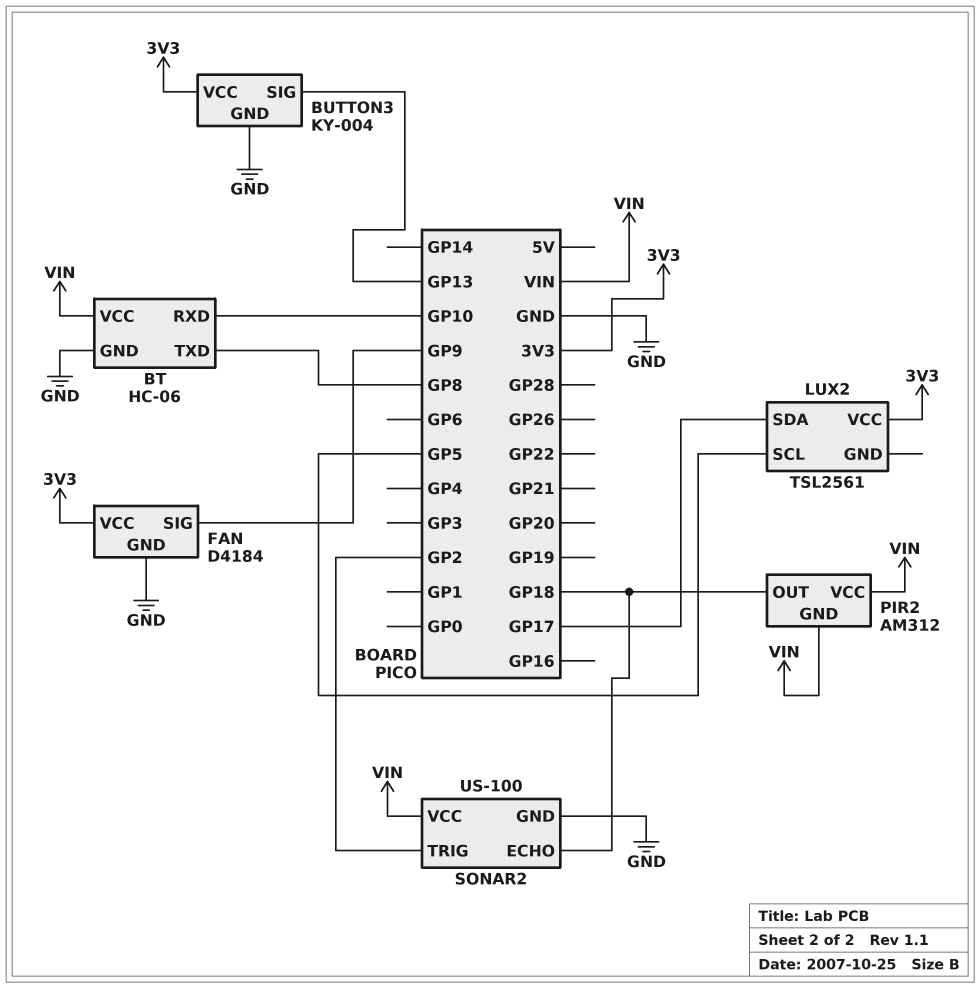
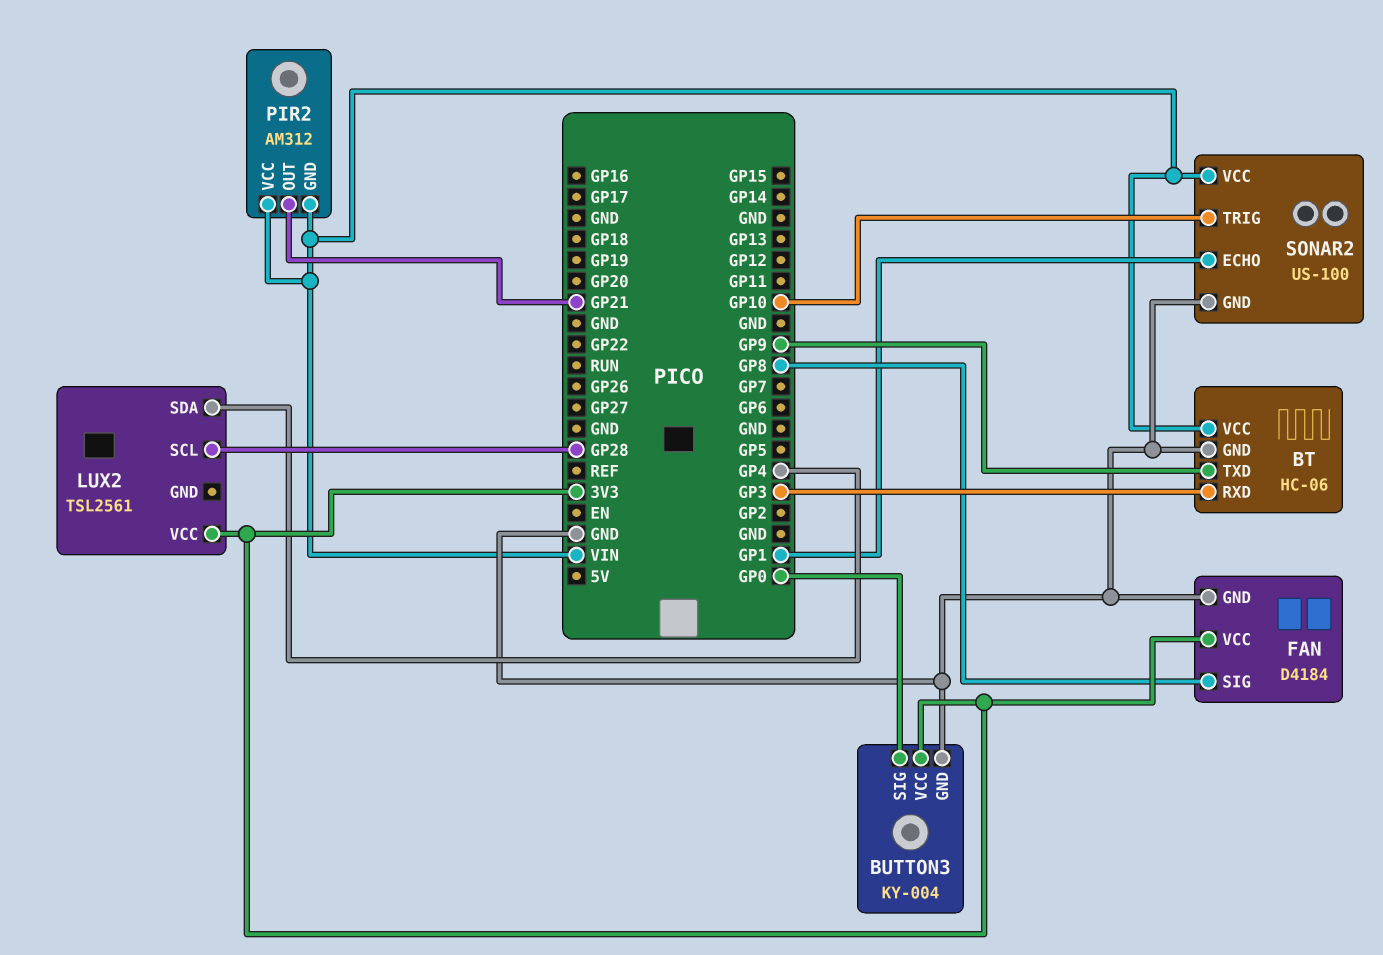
BT pin RXD: GP10 -> GP3
BT pin TXD: GP8 -> GP9
BUTTON3 pin SIG: GP13 -> GP0
FAN pin SIG: GP9 -> GP8
LUX2 pin SCL: GP5 -> GP28
LUX2 pin SDA: GP17 -> GP4
PIR2 pin OUT: GP18 -> GP21
SONAR2 pin ECHO: GP18 -> GP1
SONAR2 pin TRIG: GP2 -> GP10

